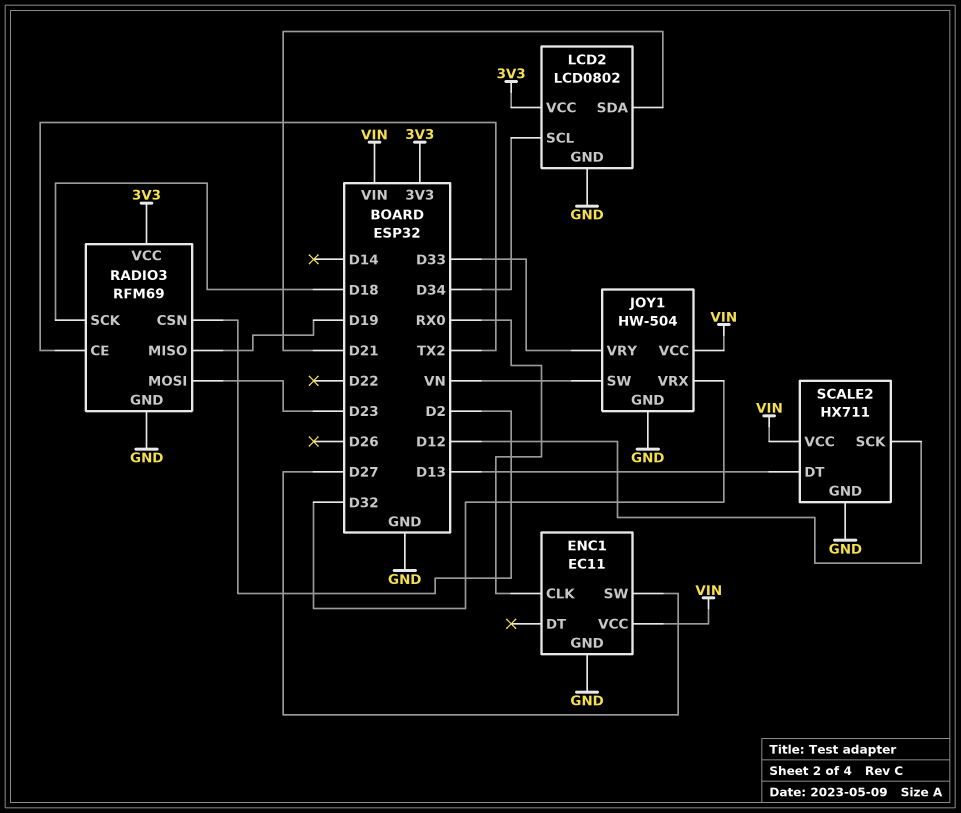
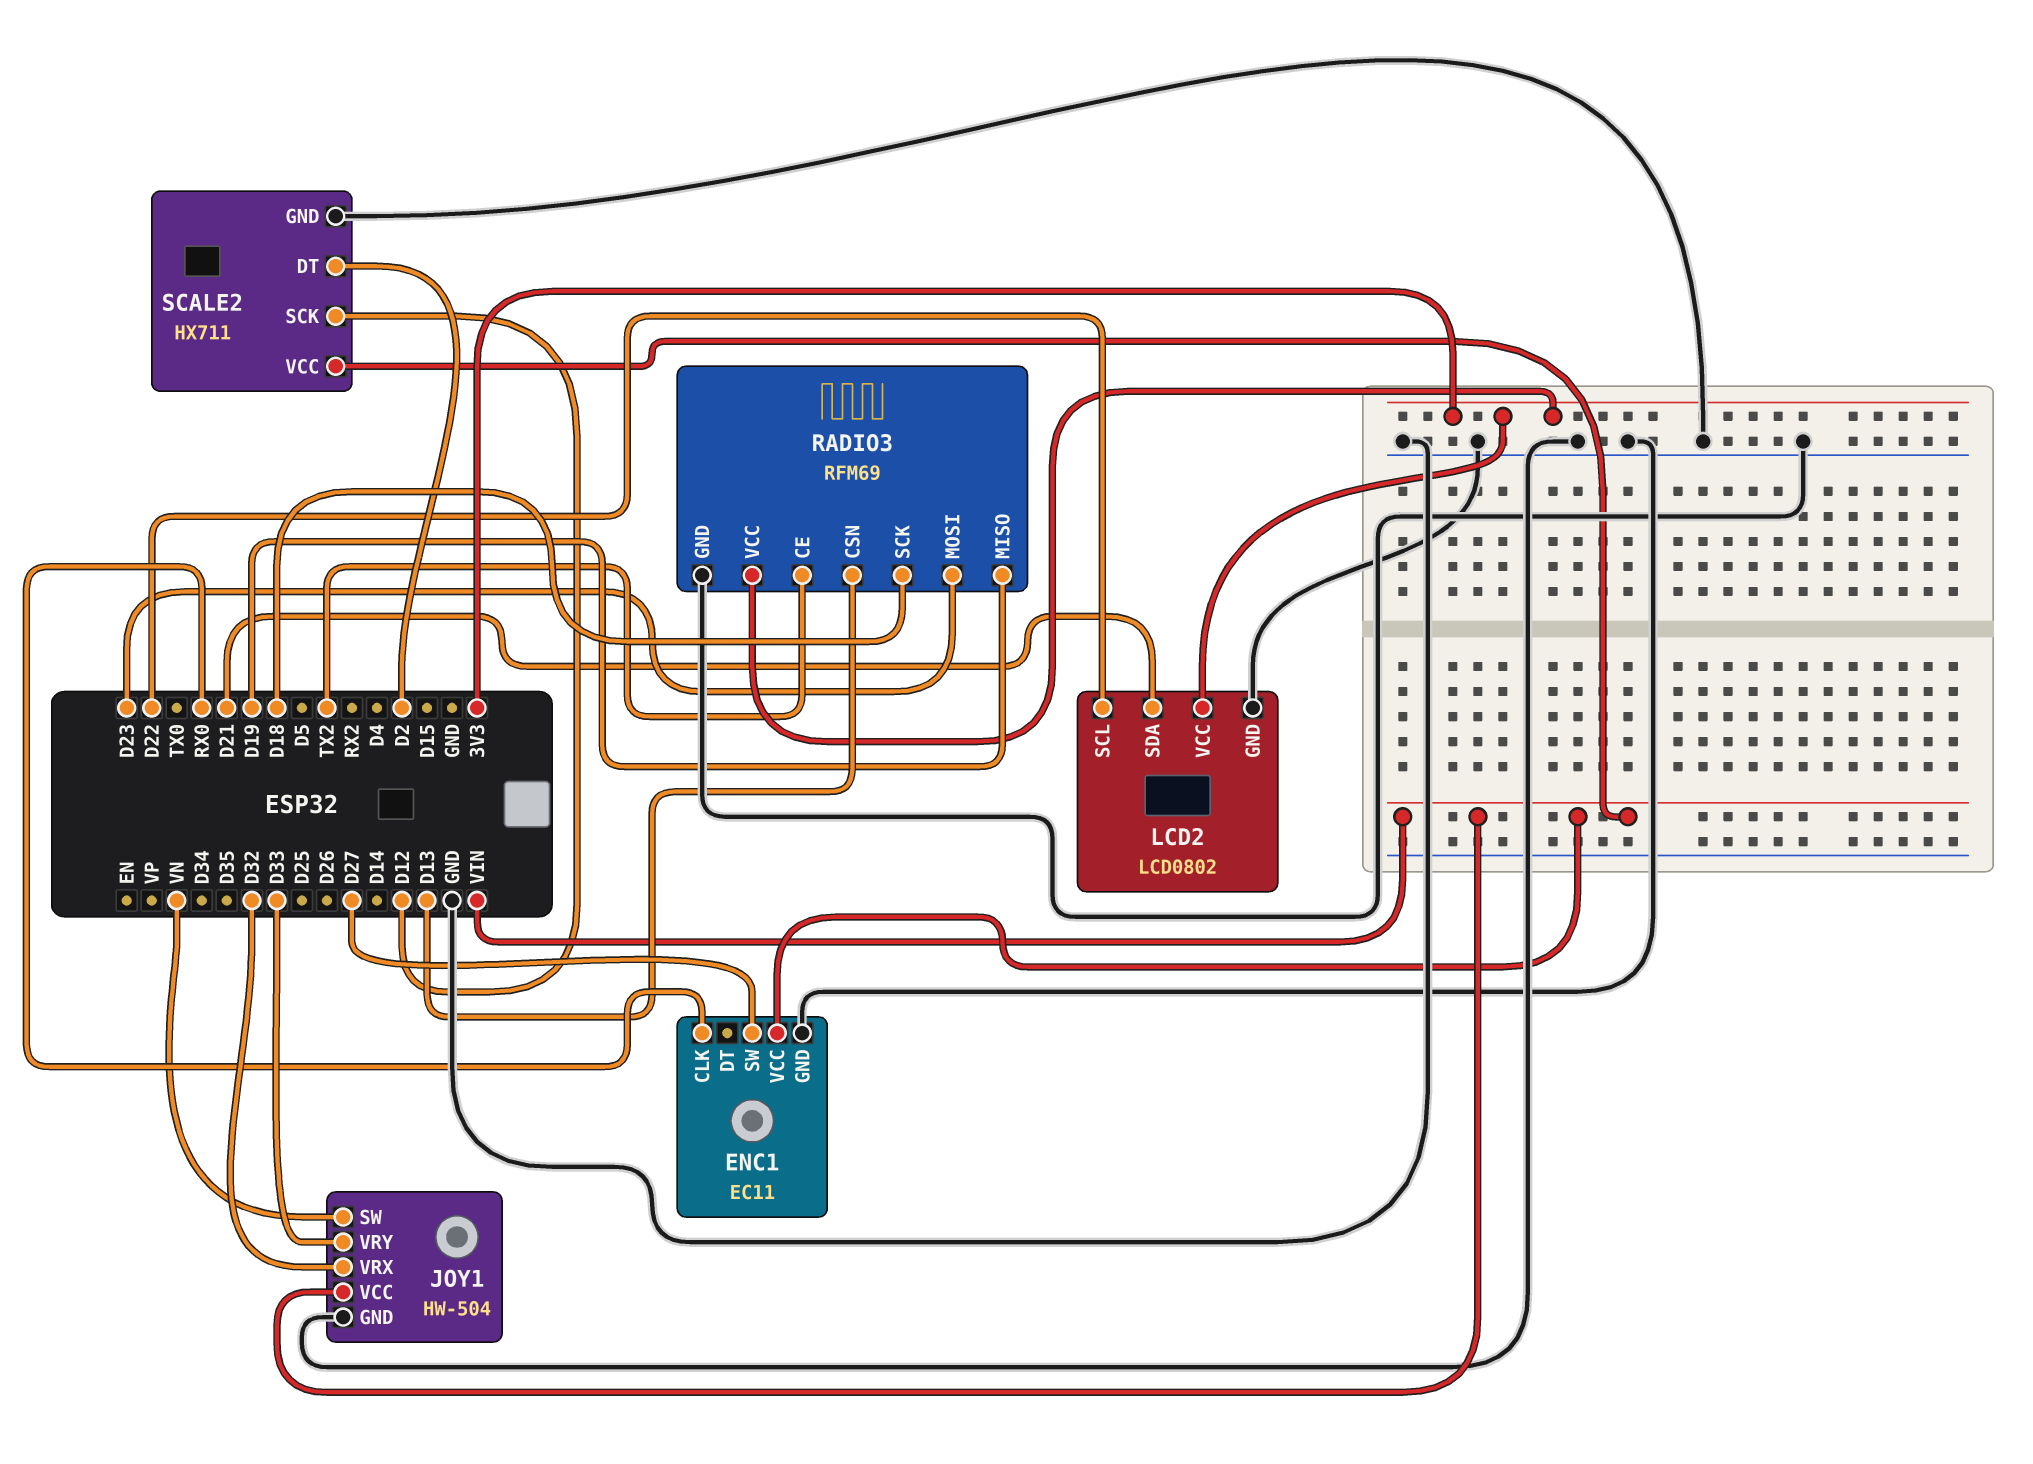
LCD2 pin SCL: D34 -> D22
RADIO3 pin CSN: D2 -> D13
SCALE2 pin DT: D13 -> D2

